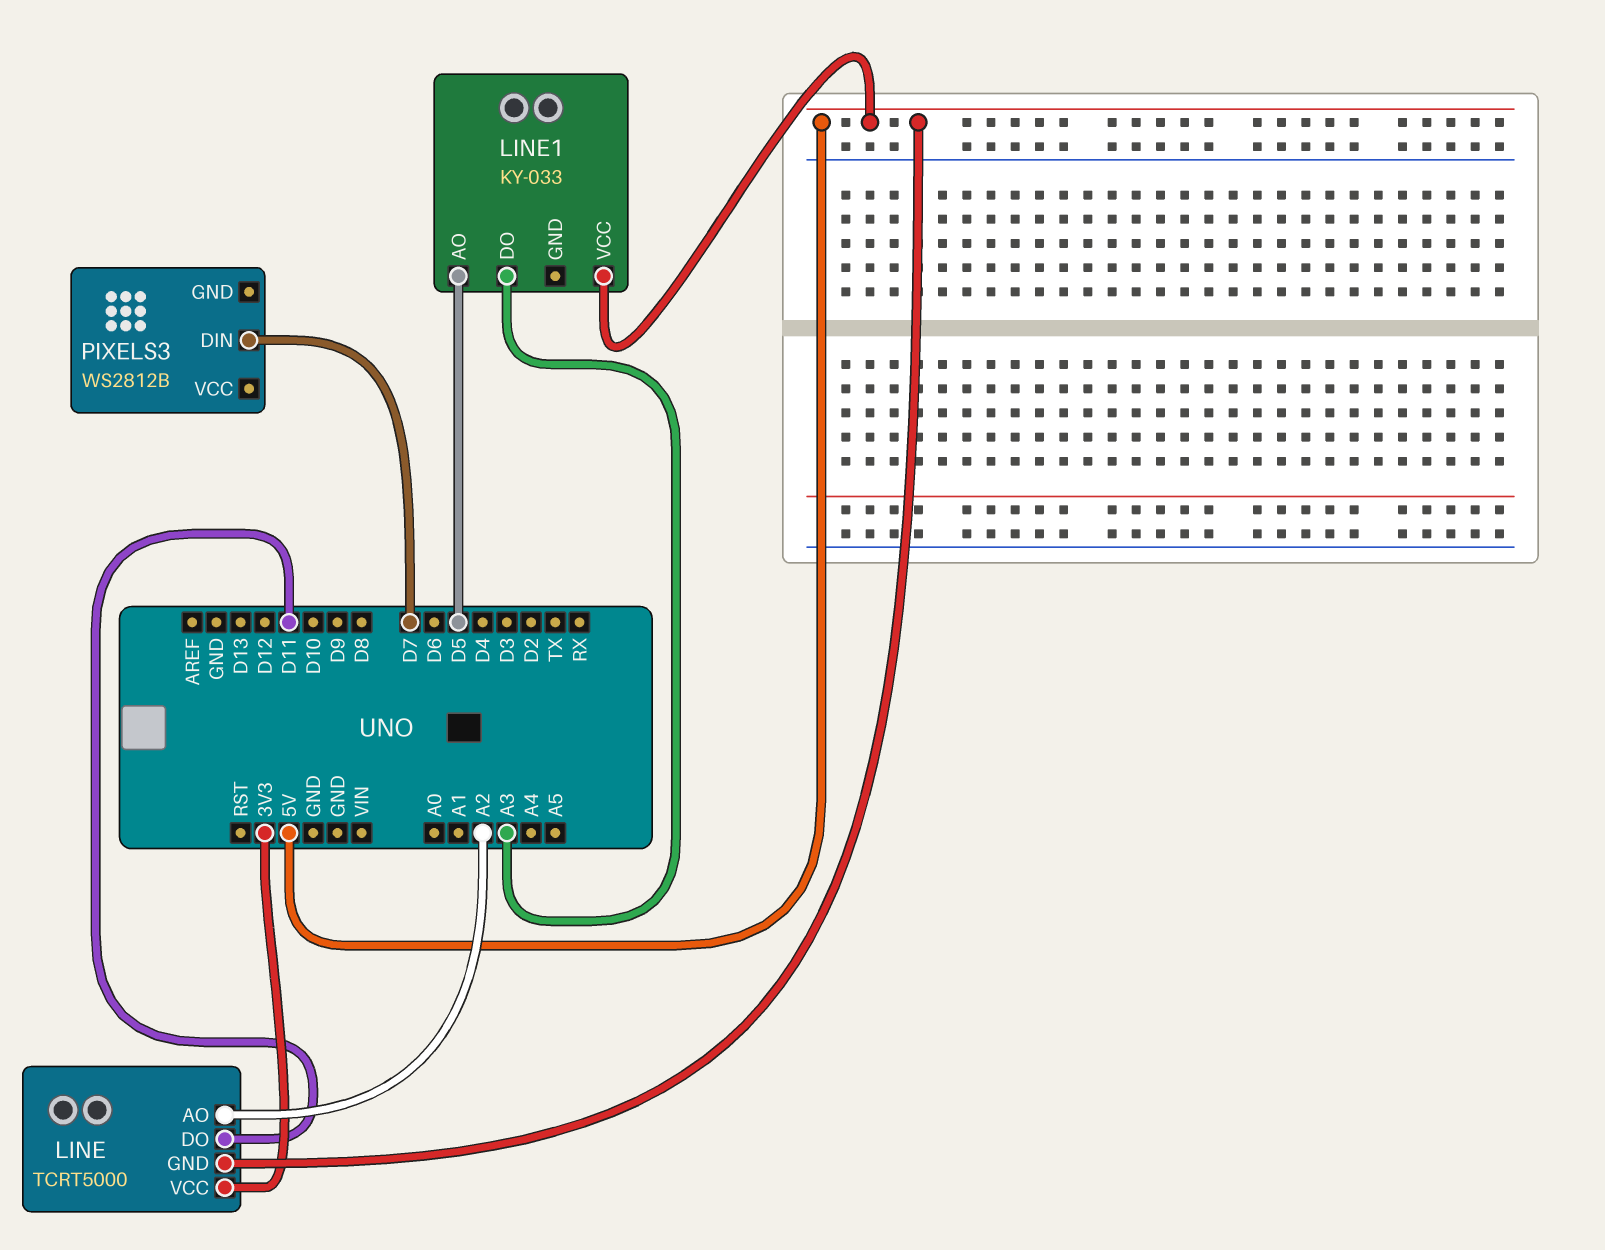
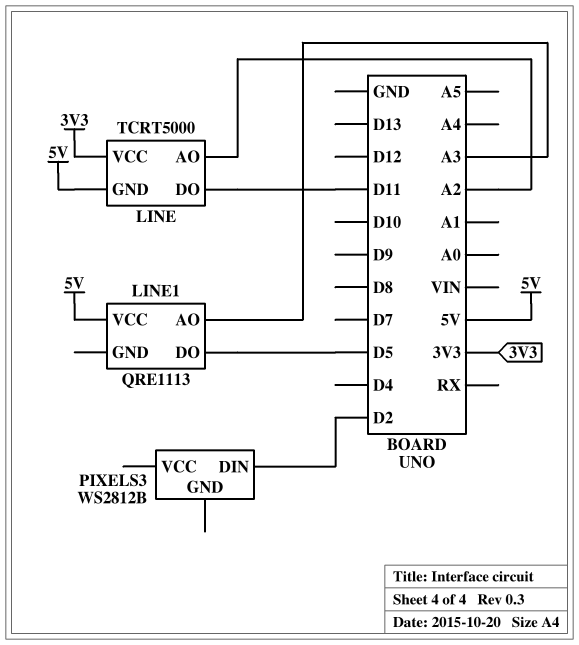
LINE1: KY-033 -> QRE1113
LINE1 pin AO: D5 -> A3
LINE1 pin DO: A3 -> D5
PIXELS3 pin DIN: D7 -> D2

